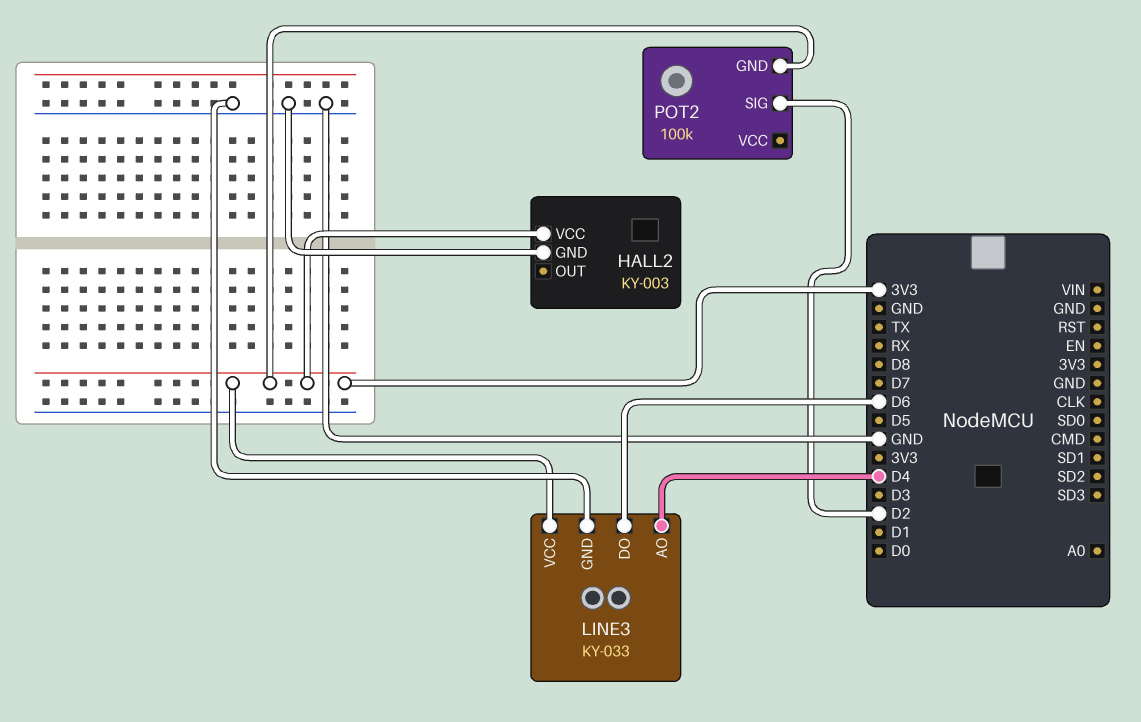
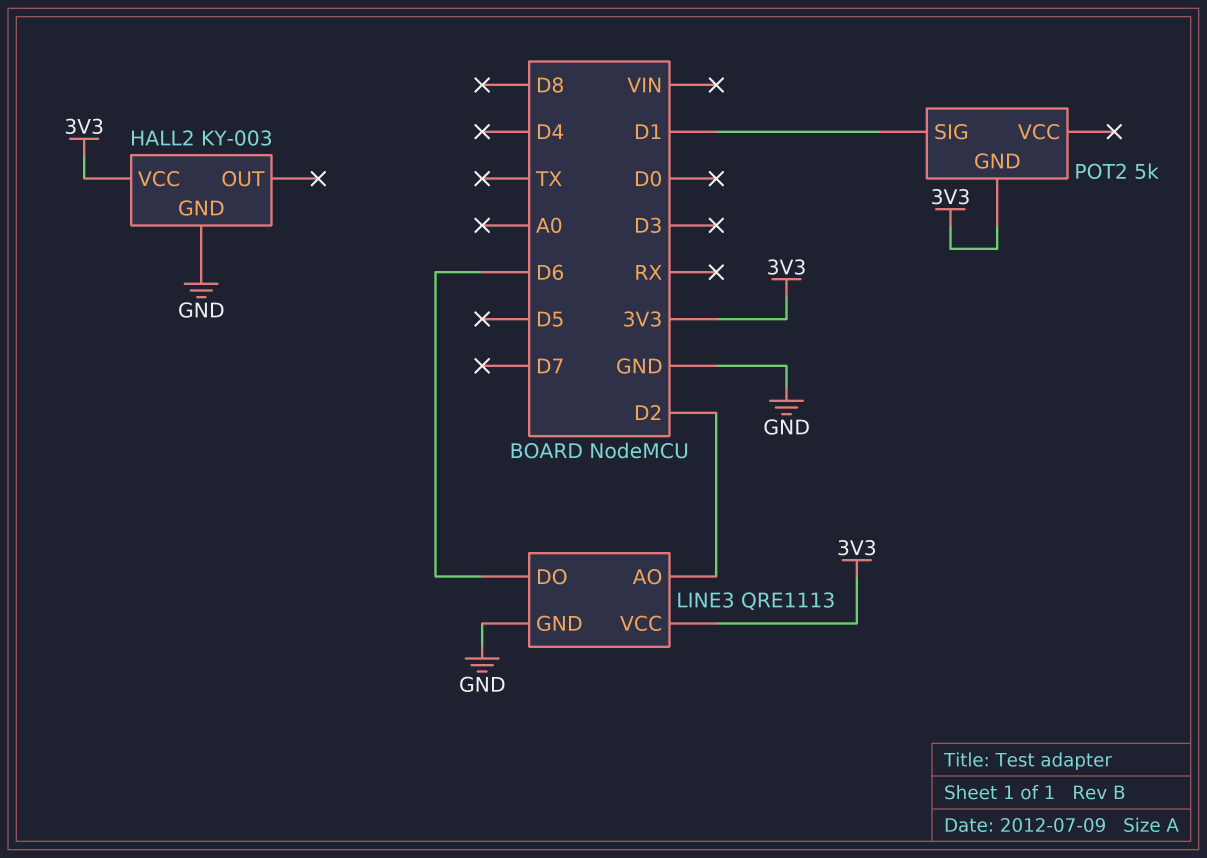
LINE3: KY-033 -> QRE1113
LINE3 pin AO: D4 -> D2
POT2: 100k -> 5k
POT2 pin SIG: D2 -> D1

